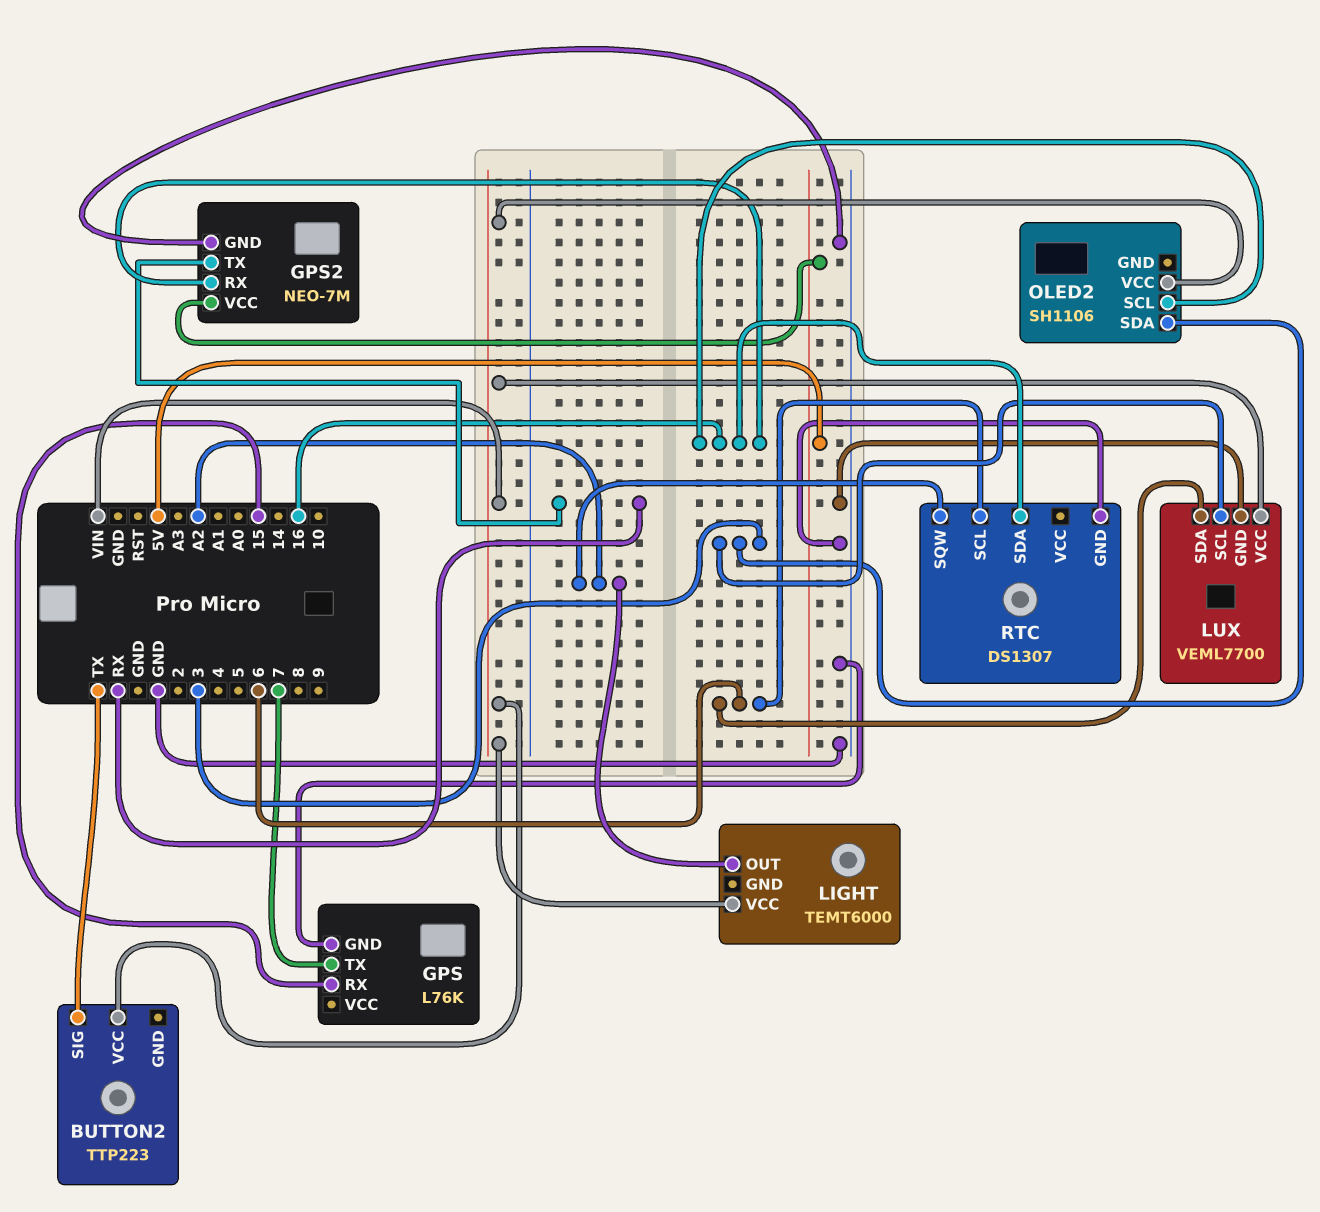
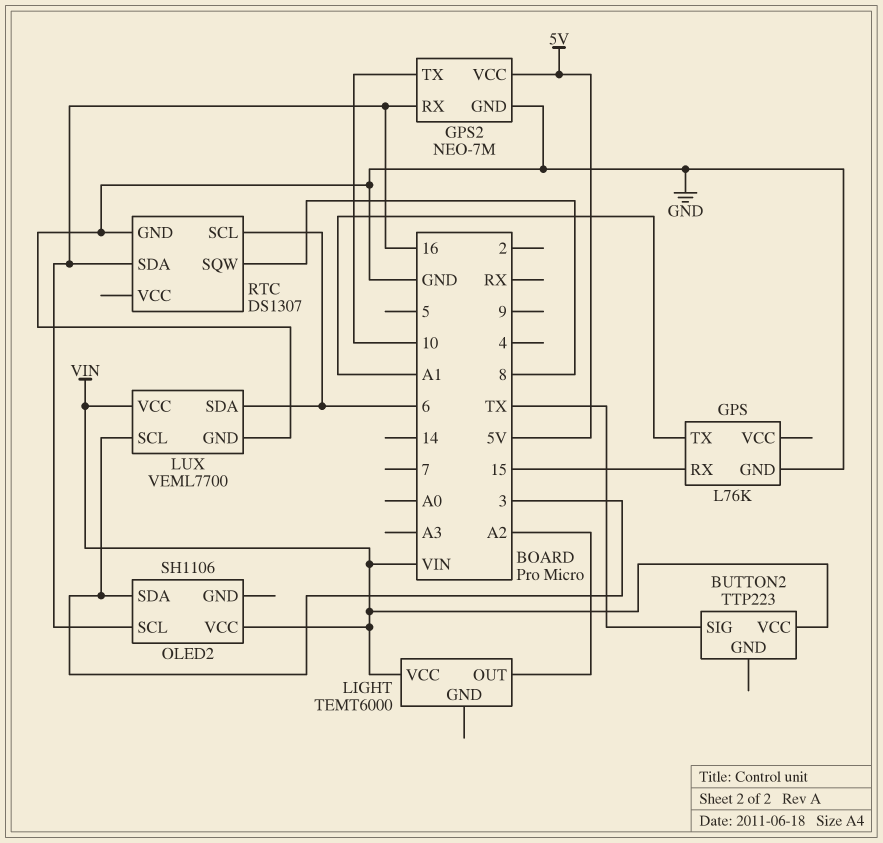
GPS pin TX: 7 -> A1
GPS2 pin TX: RX -> 10
RTC pin SQW: A2 -> 8

